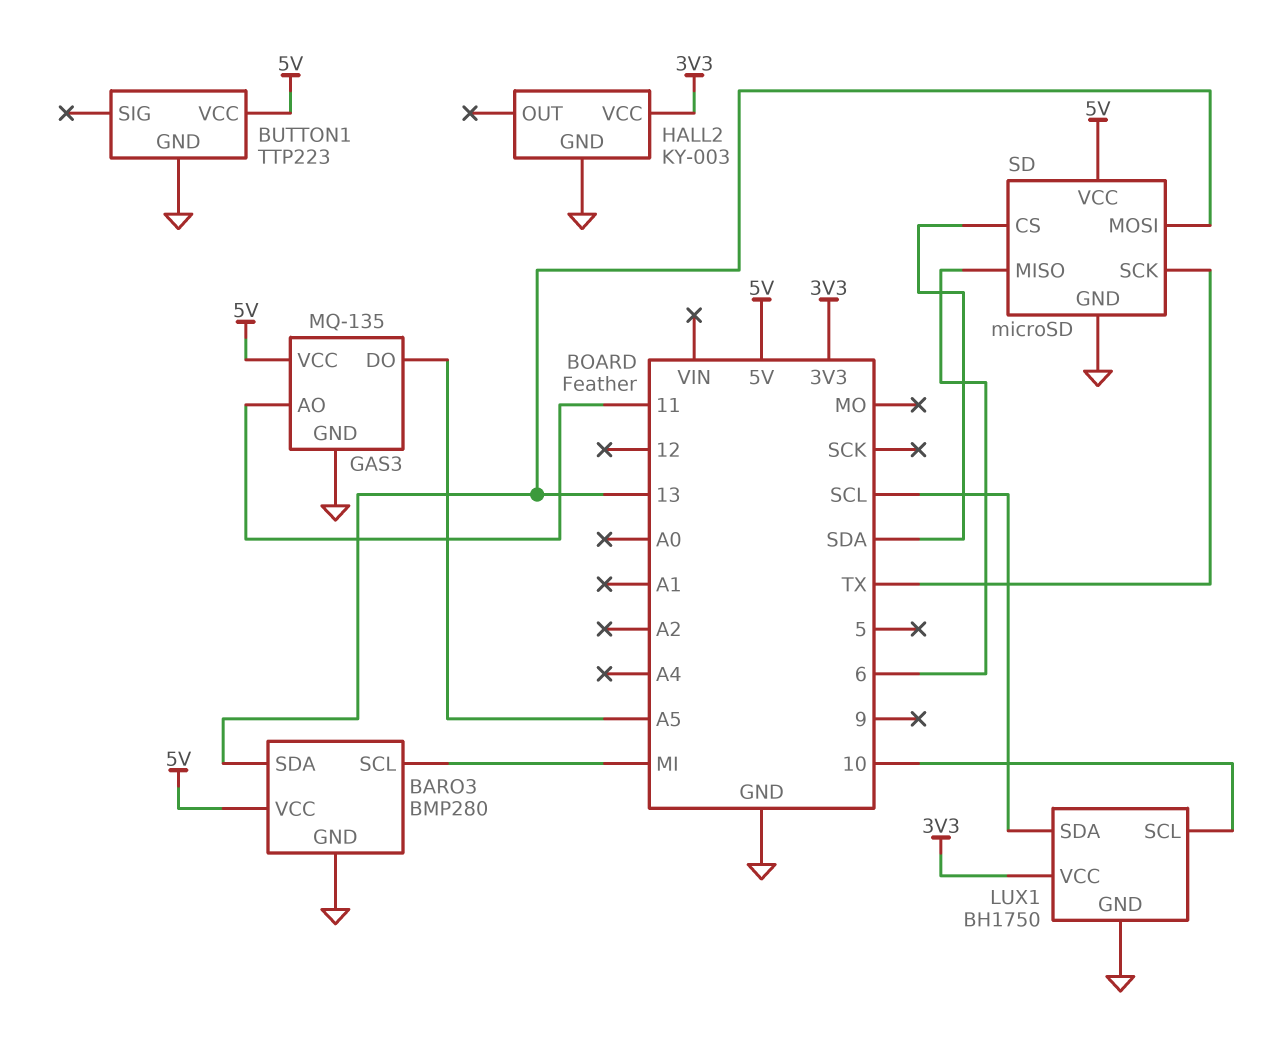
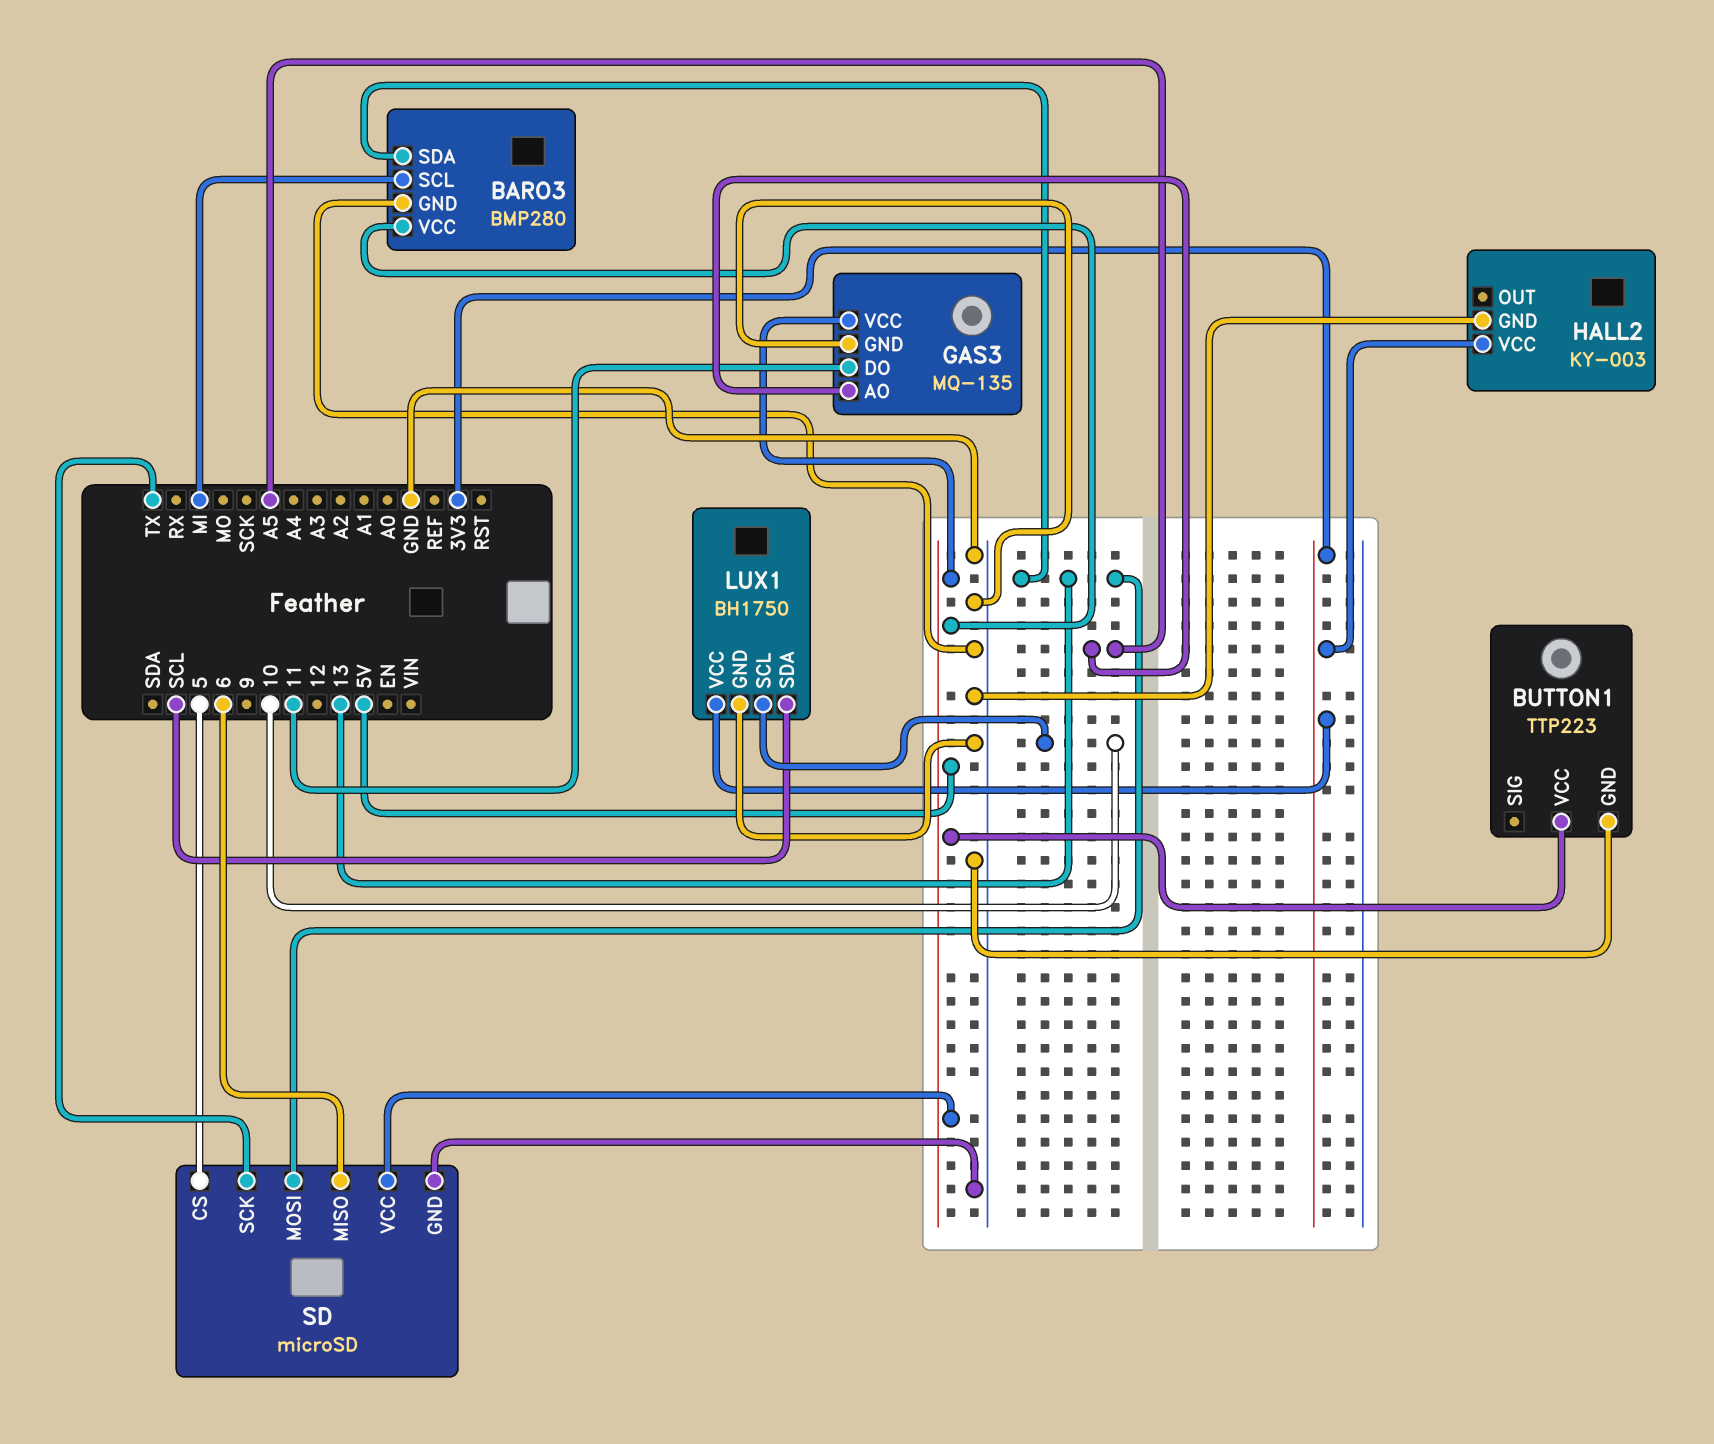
GAS3 pin AO: 11 -> A5
GAS3 pin DO: A5 -> 11
SD pin CS: SDA -> 5

